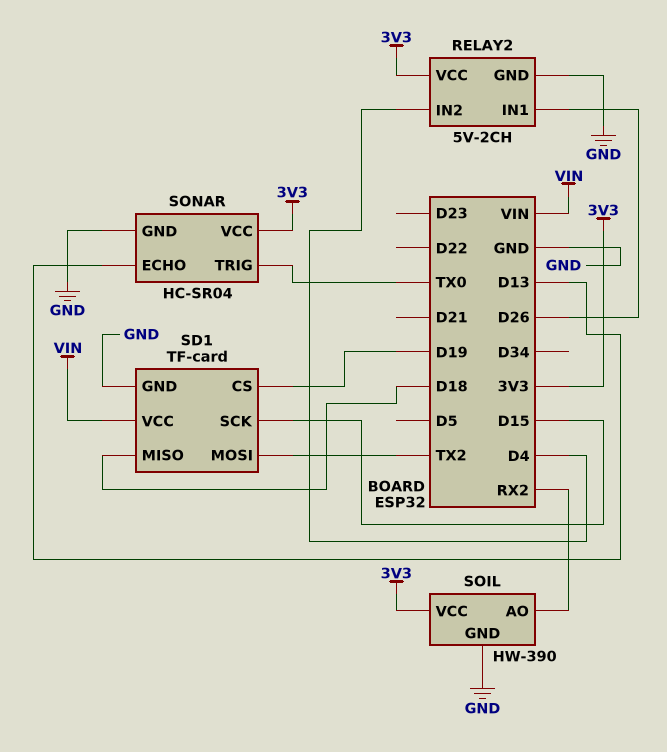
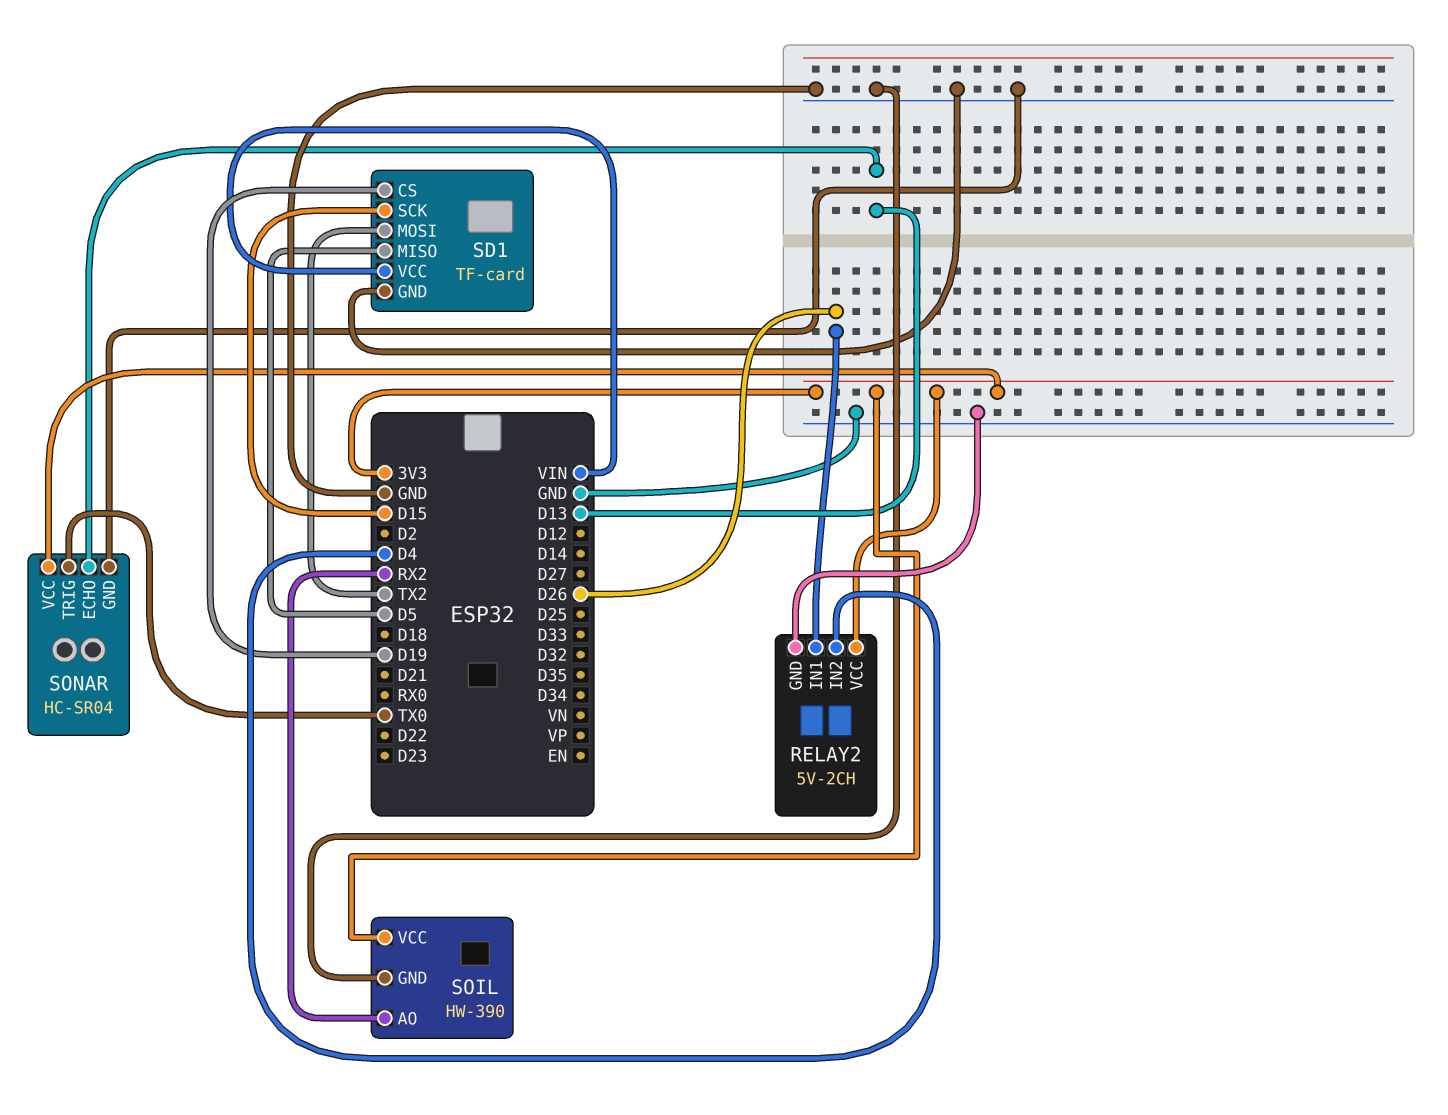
SD1 pin MISO: D18 -> D5

